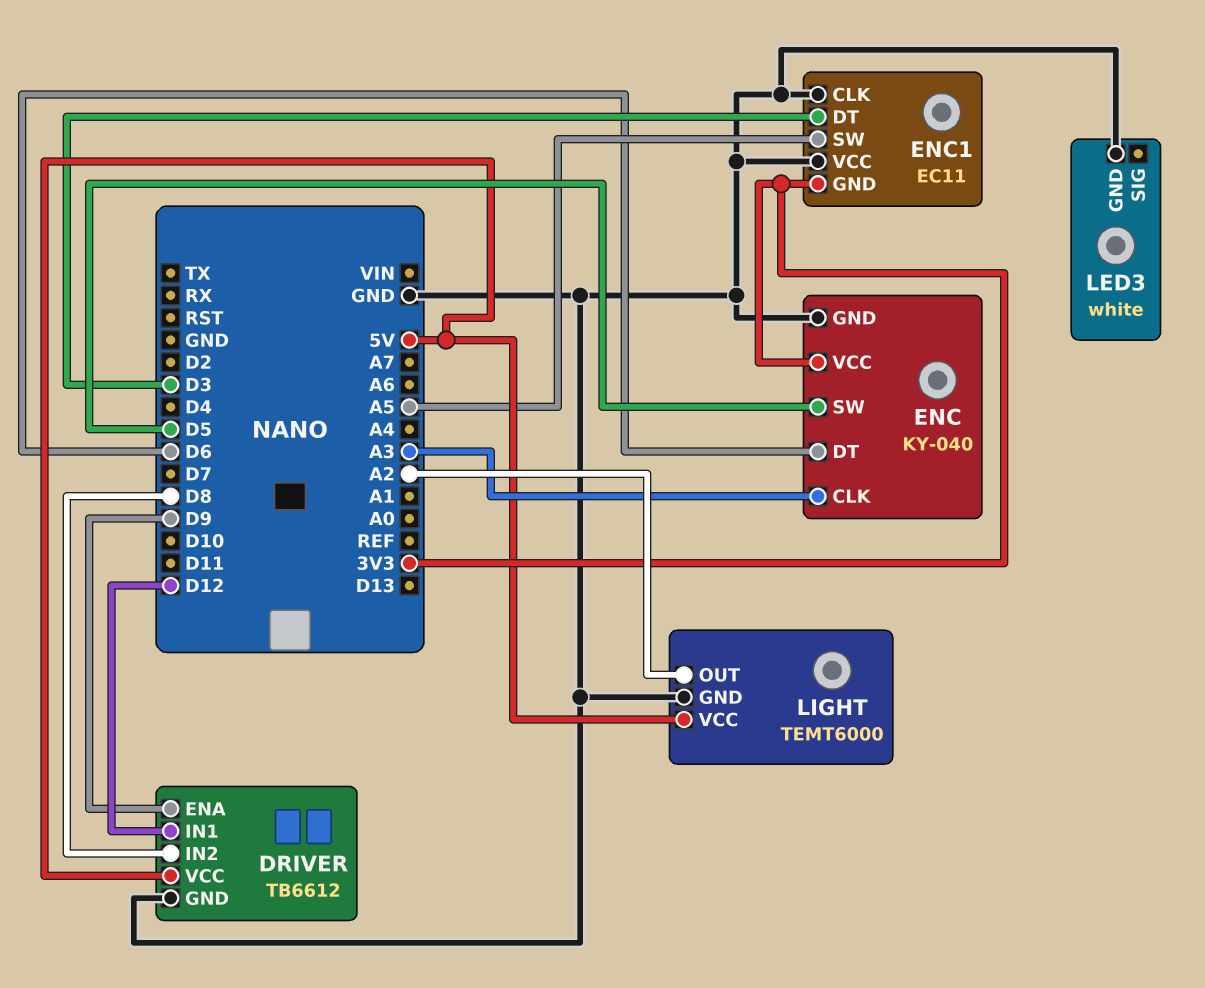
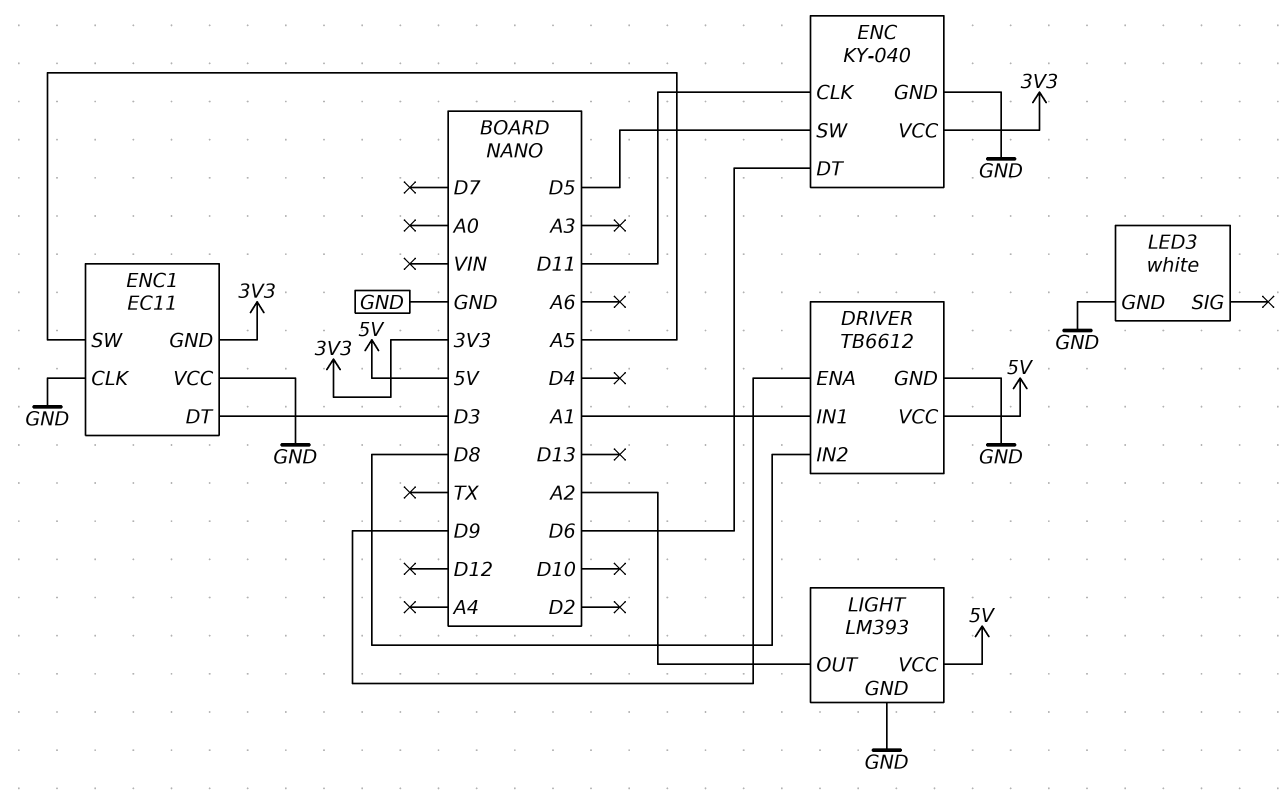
DRIVER pin IN1: D12 -> A1
ENC pin CLK: A3 -> D11
LIGHT: TEMT6000 -> LM393

